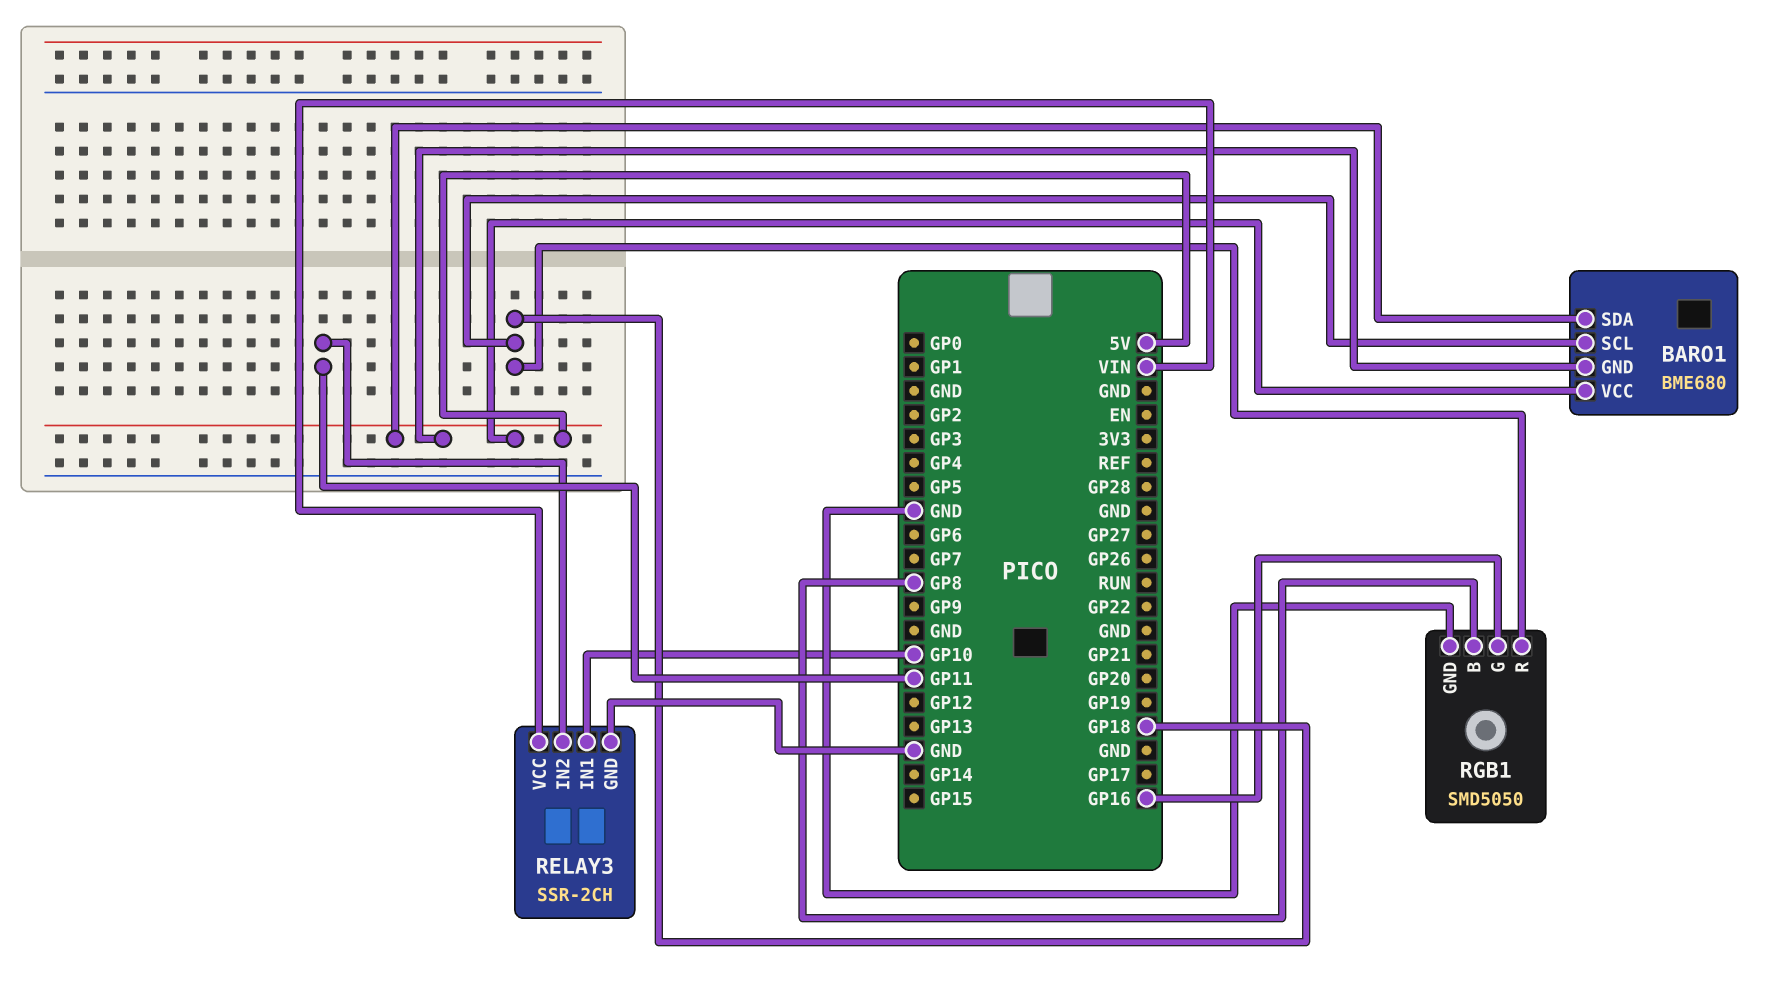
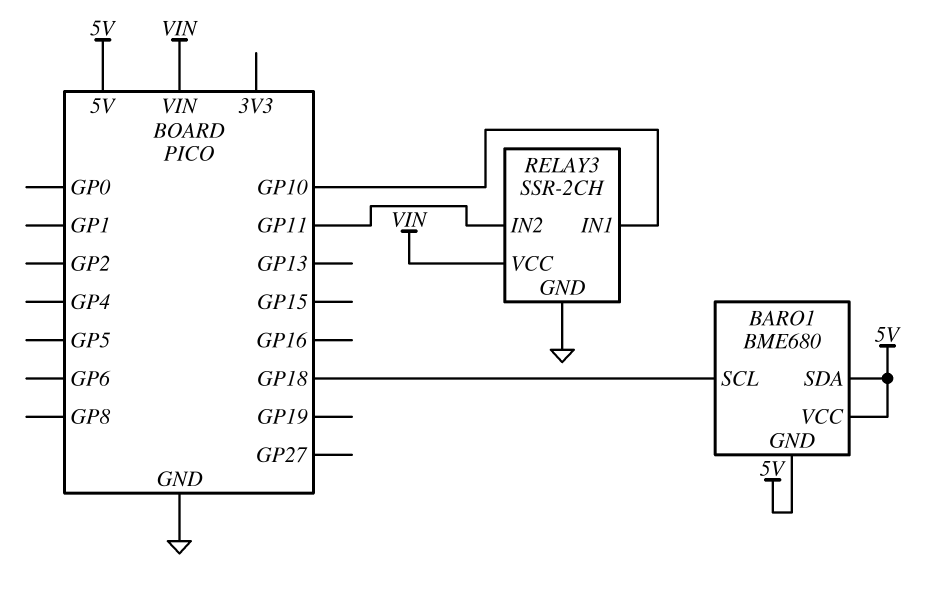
RGB1: SMD5050 -> none
RGB1 pin B: GP8 -> none
RGB1 pin G: GP16 -> none
RGB1 pin GND: GND -> none
RGB1 pin R: GP18 -> none

